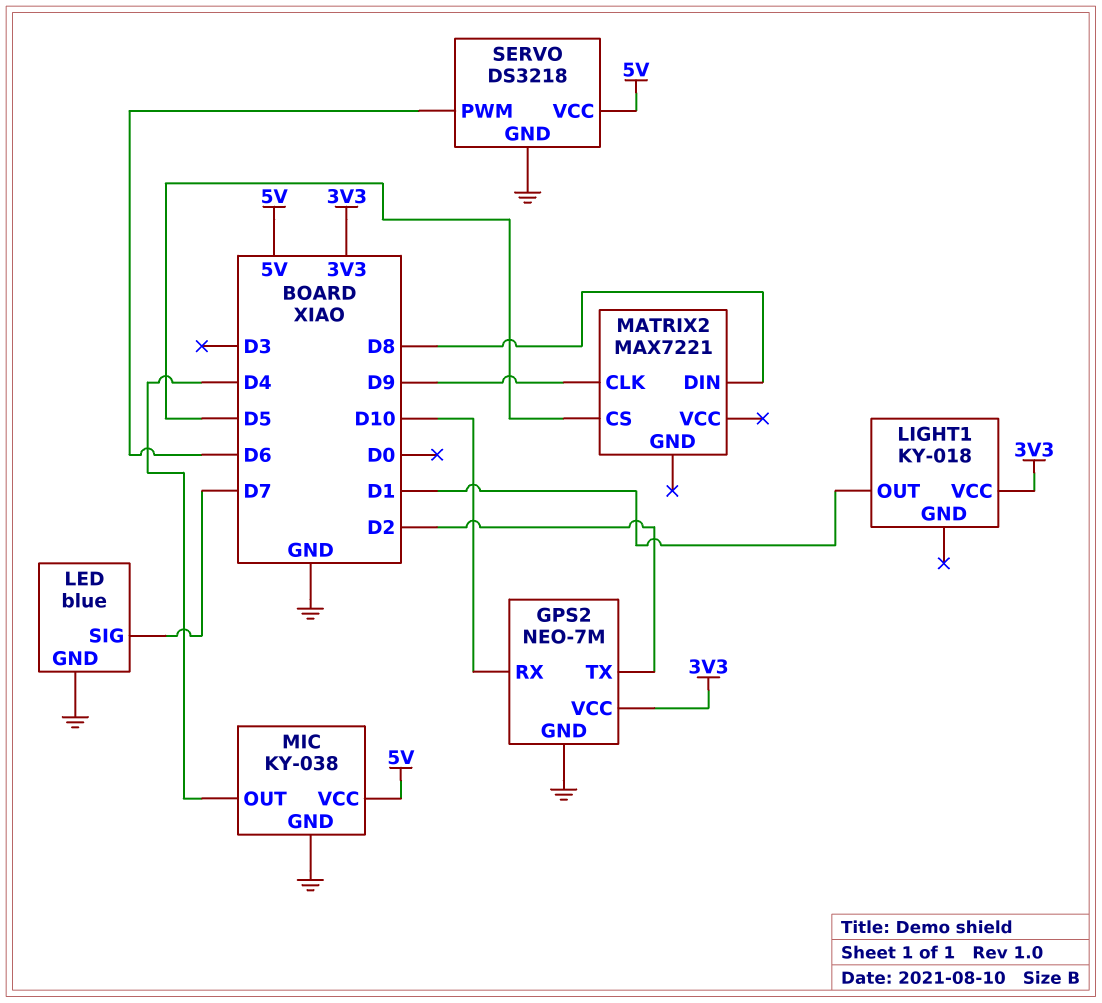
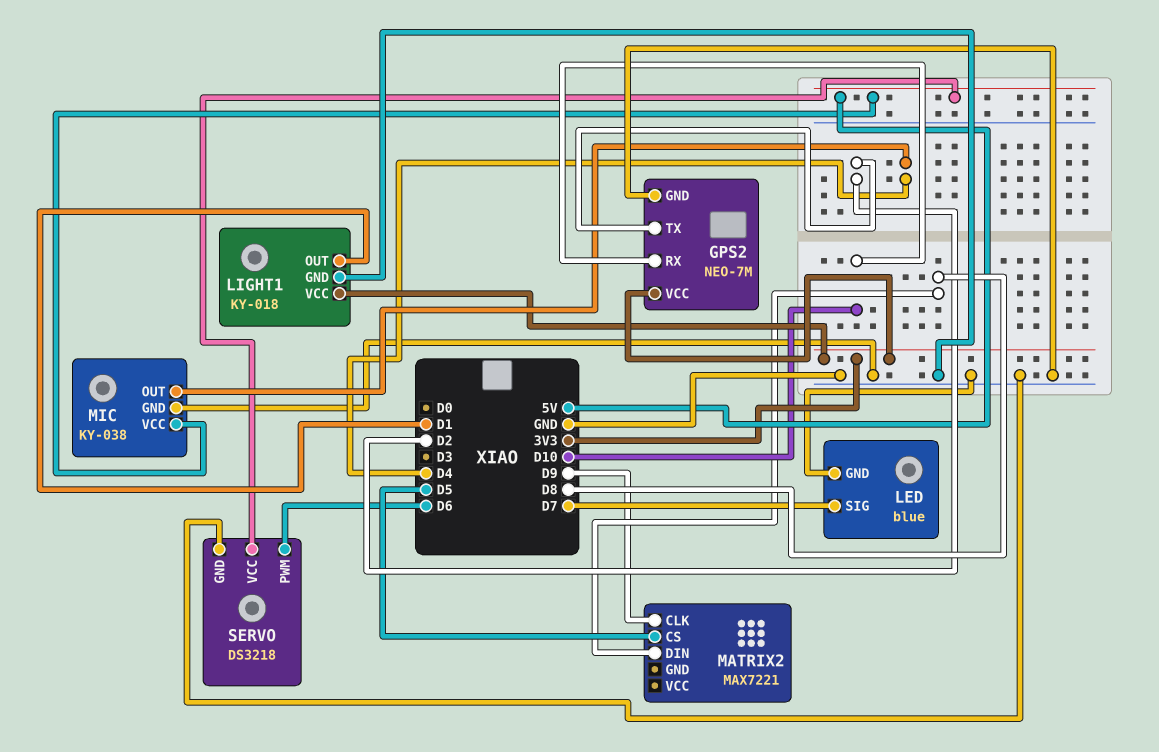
LIGHT1 pin GND: none -> GND

